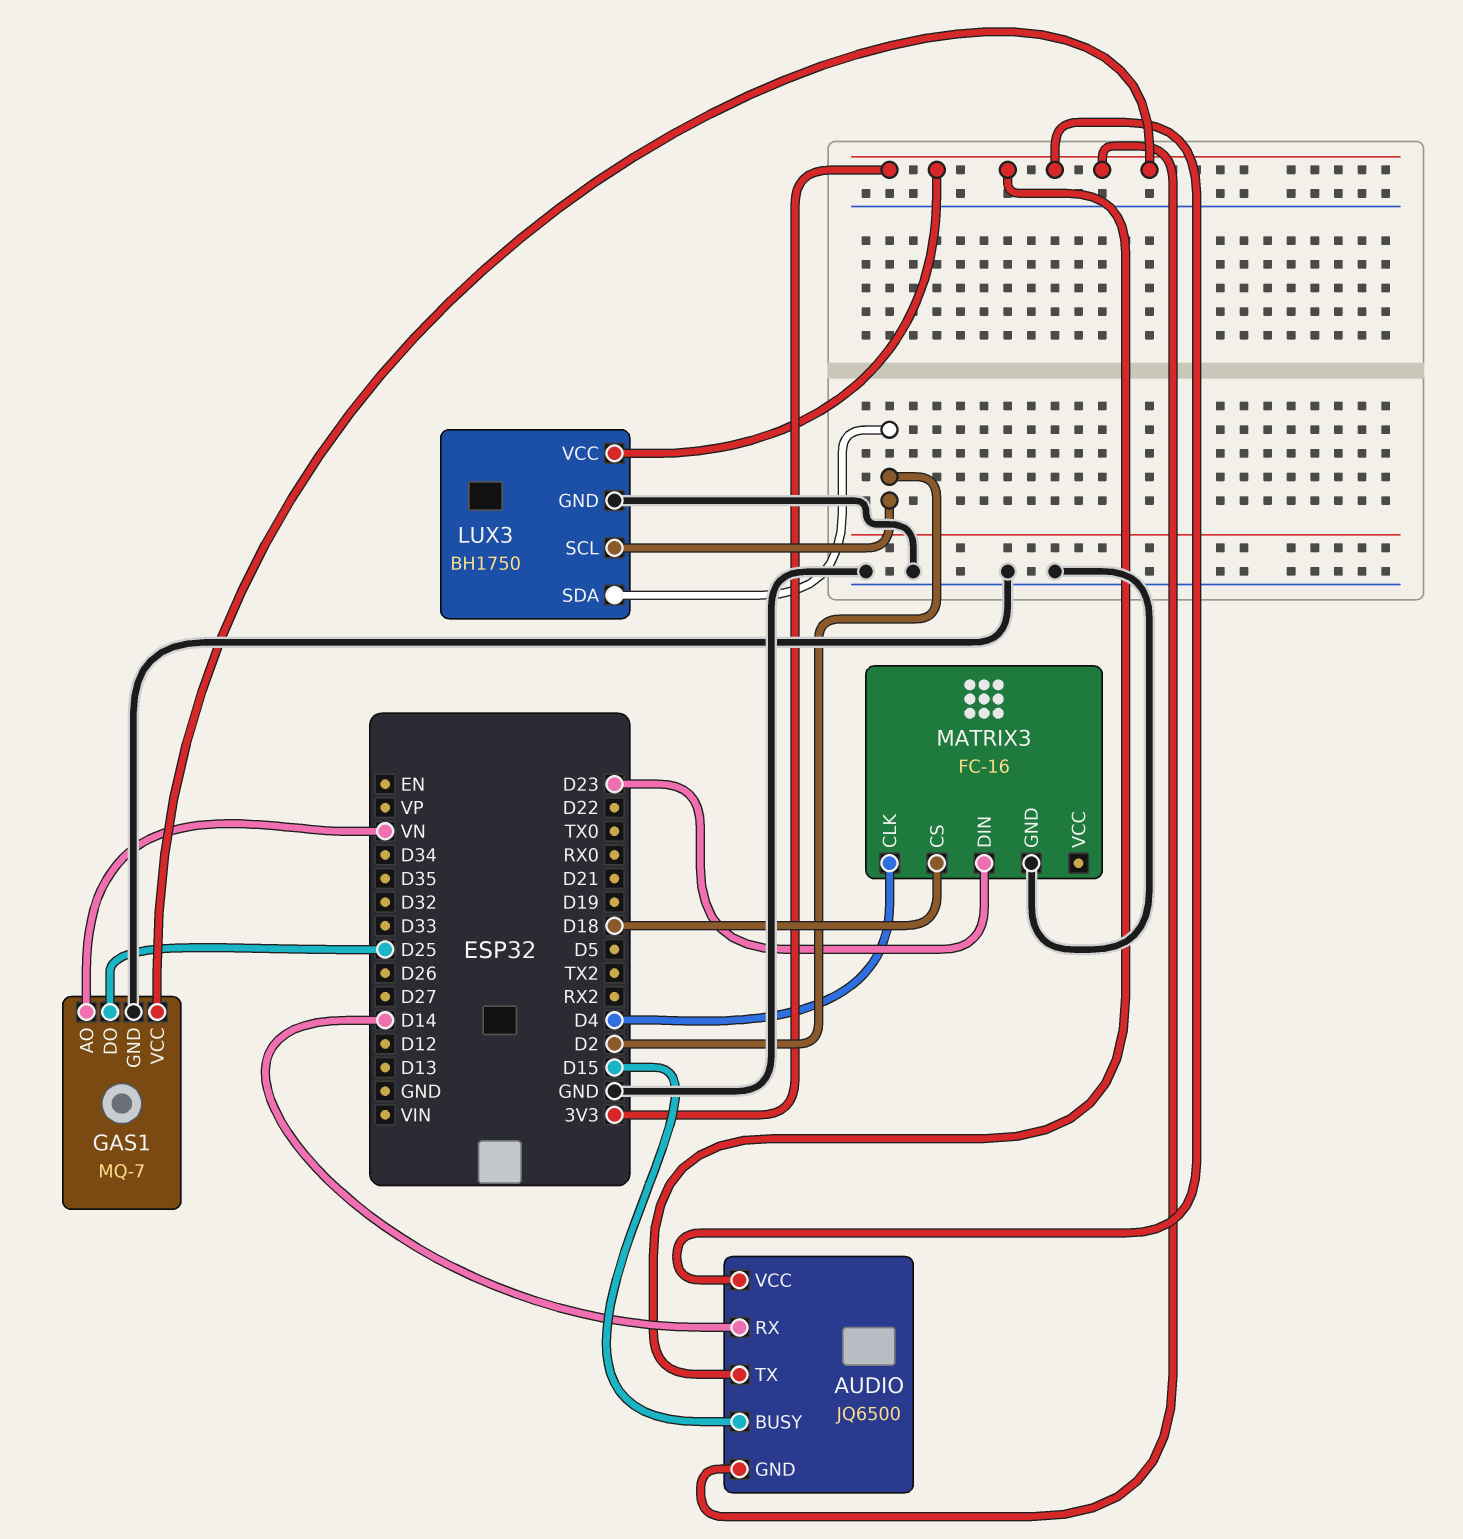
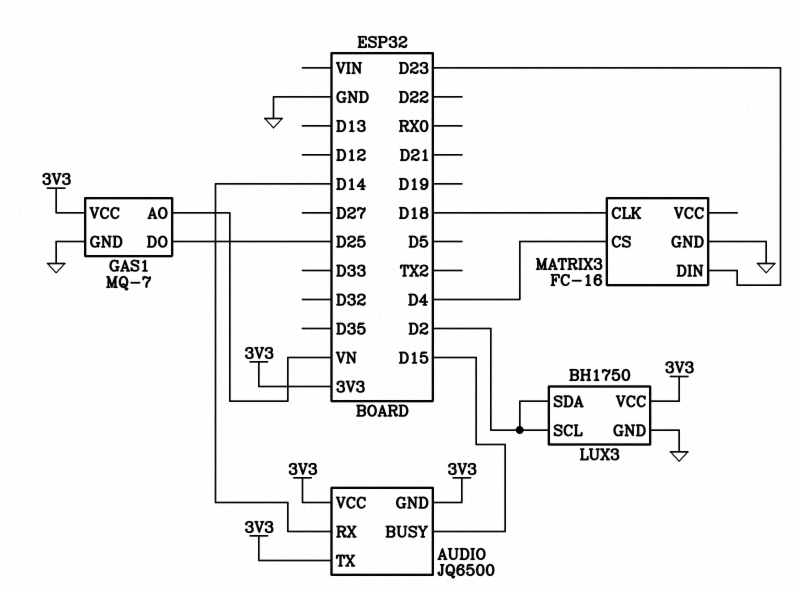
MATRIX3 pin CLK: D4 -> D18
MATRIX3 pin CS: D18 -> D4

